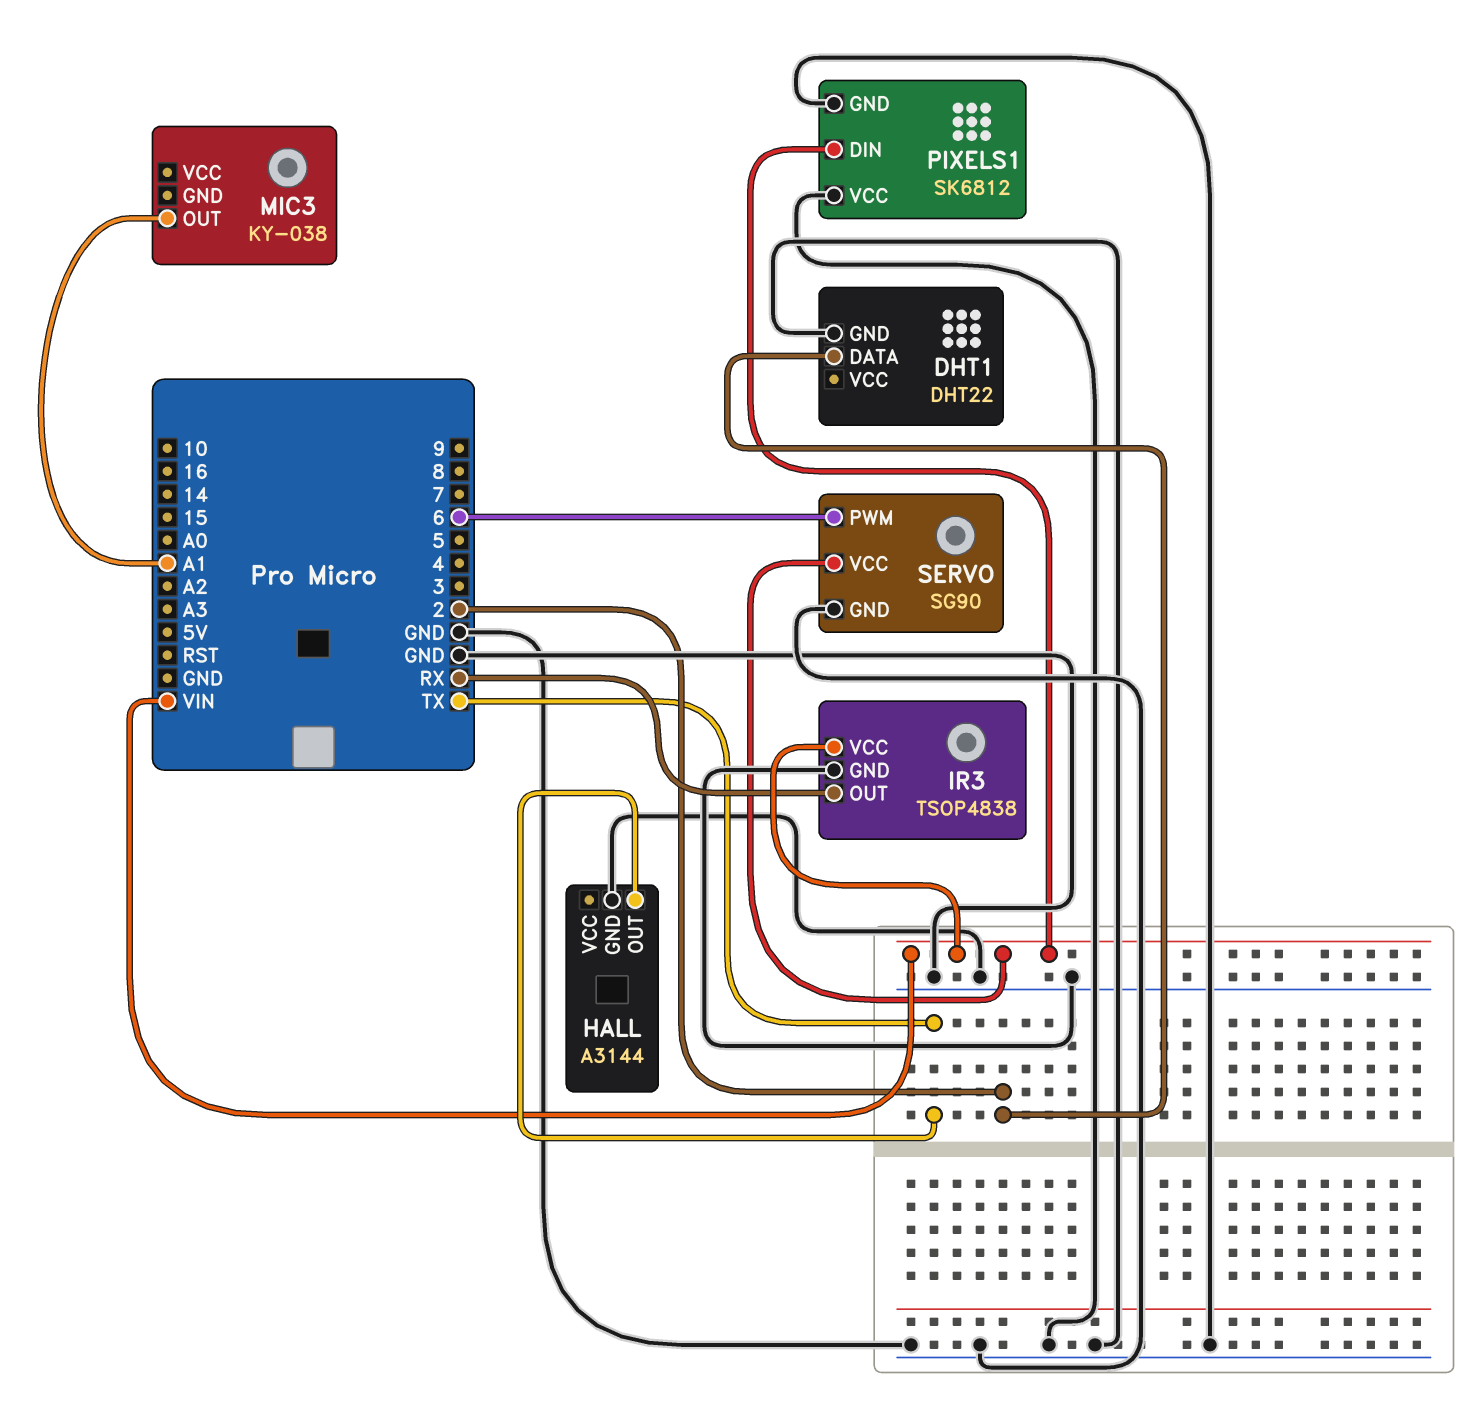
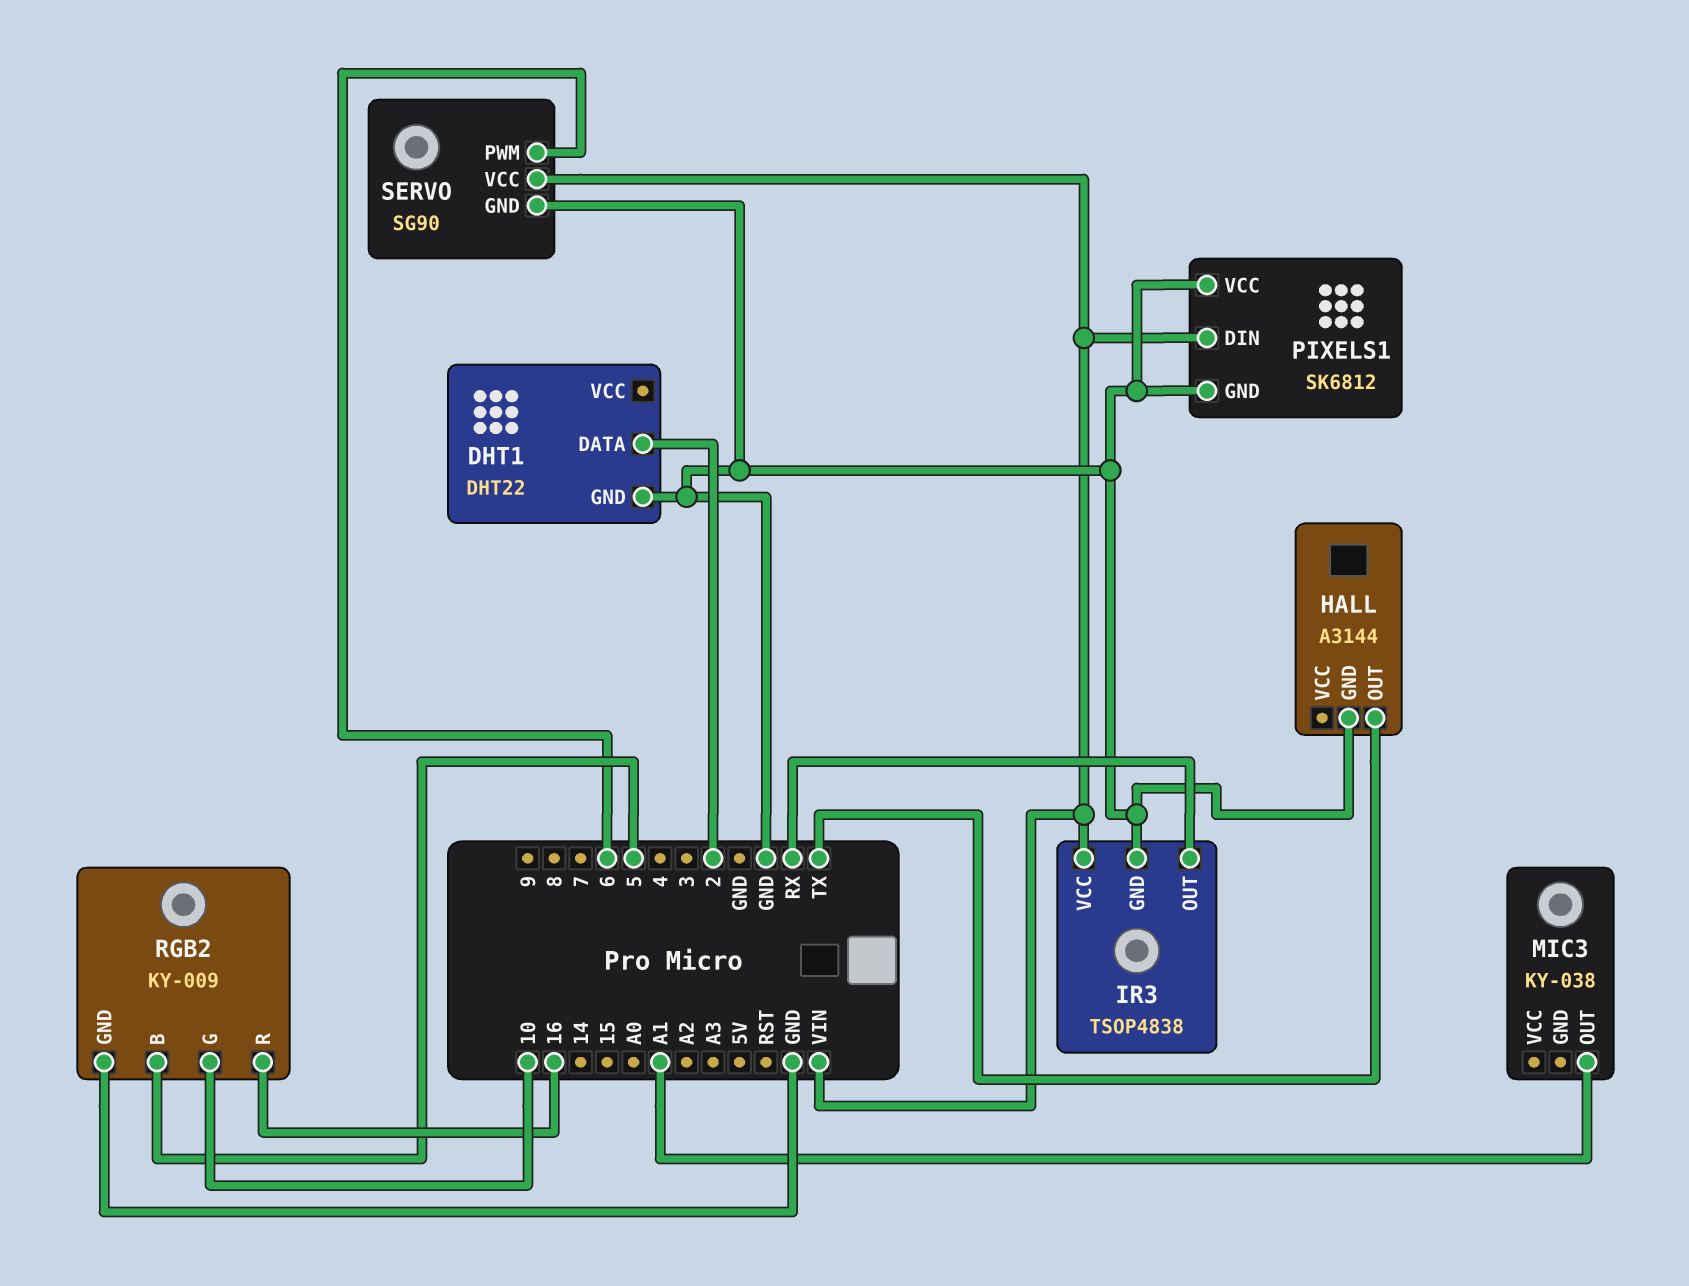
RGB2: none -> KY-009
RGB2 pin B: none -> 5
RGB2 pin G: none -> 10
RGB2 pin GND: none -> GND
RGB2 pin R: none -> 16

